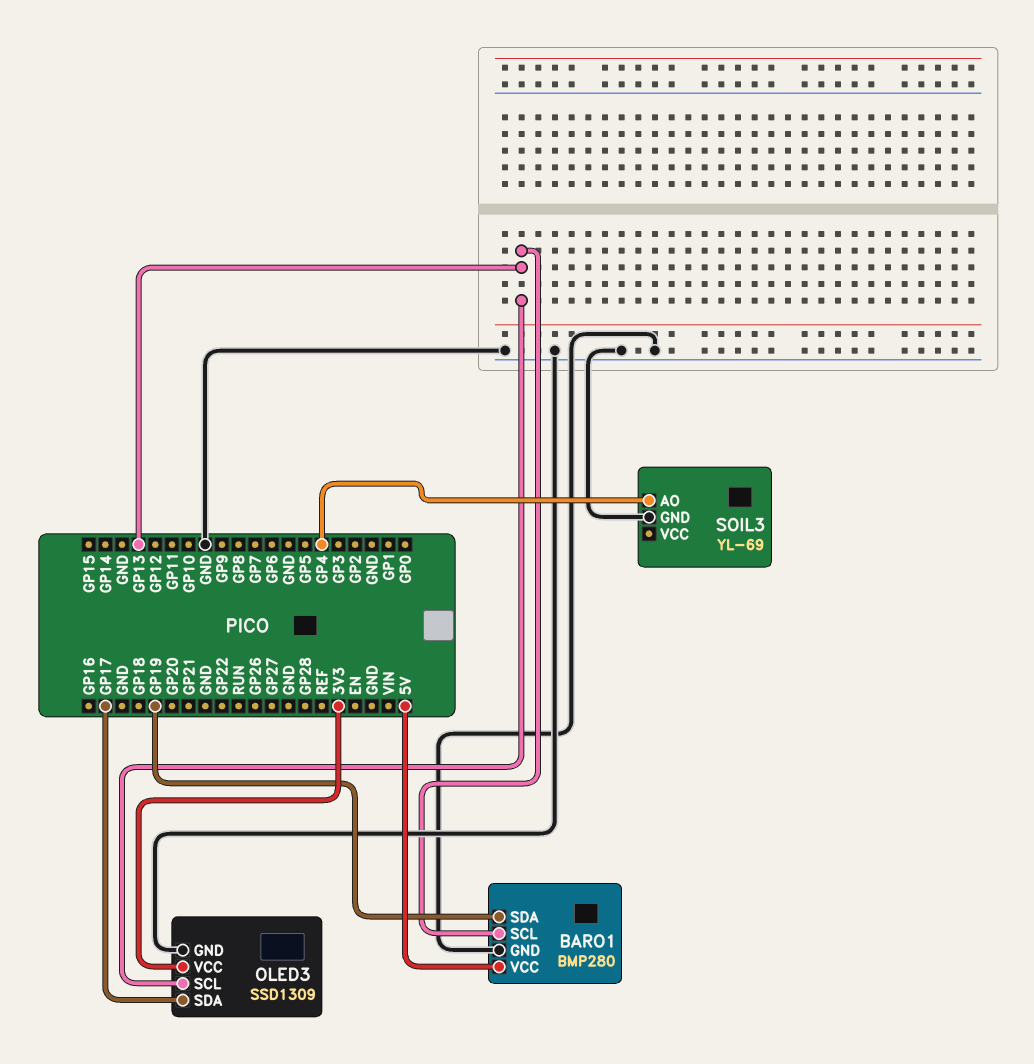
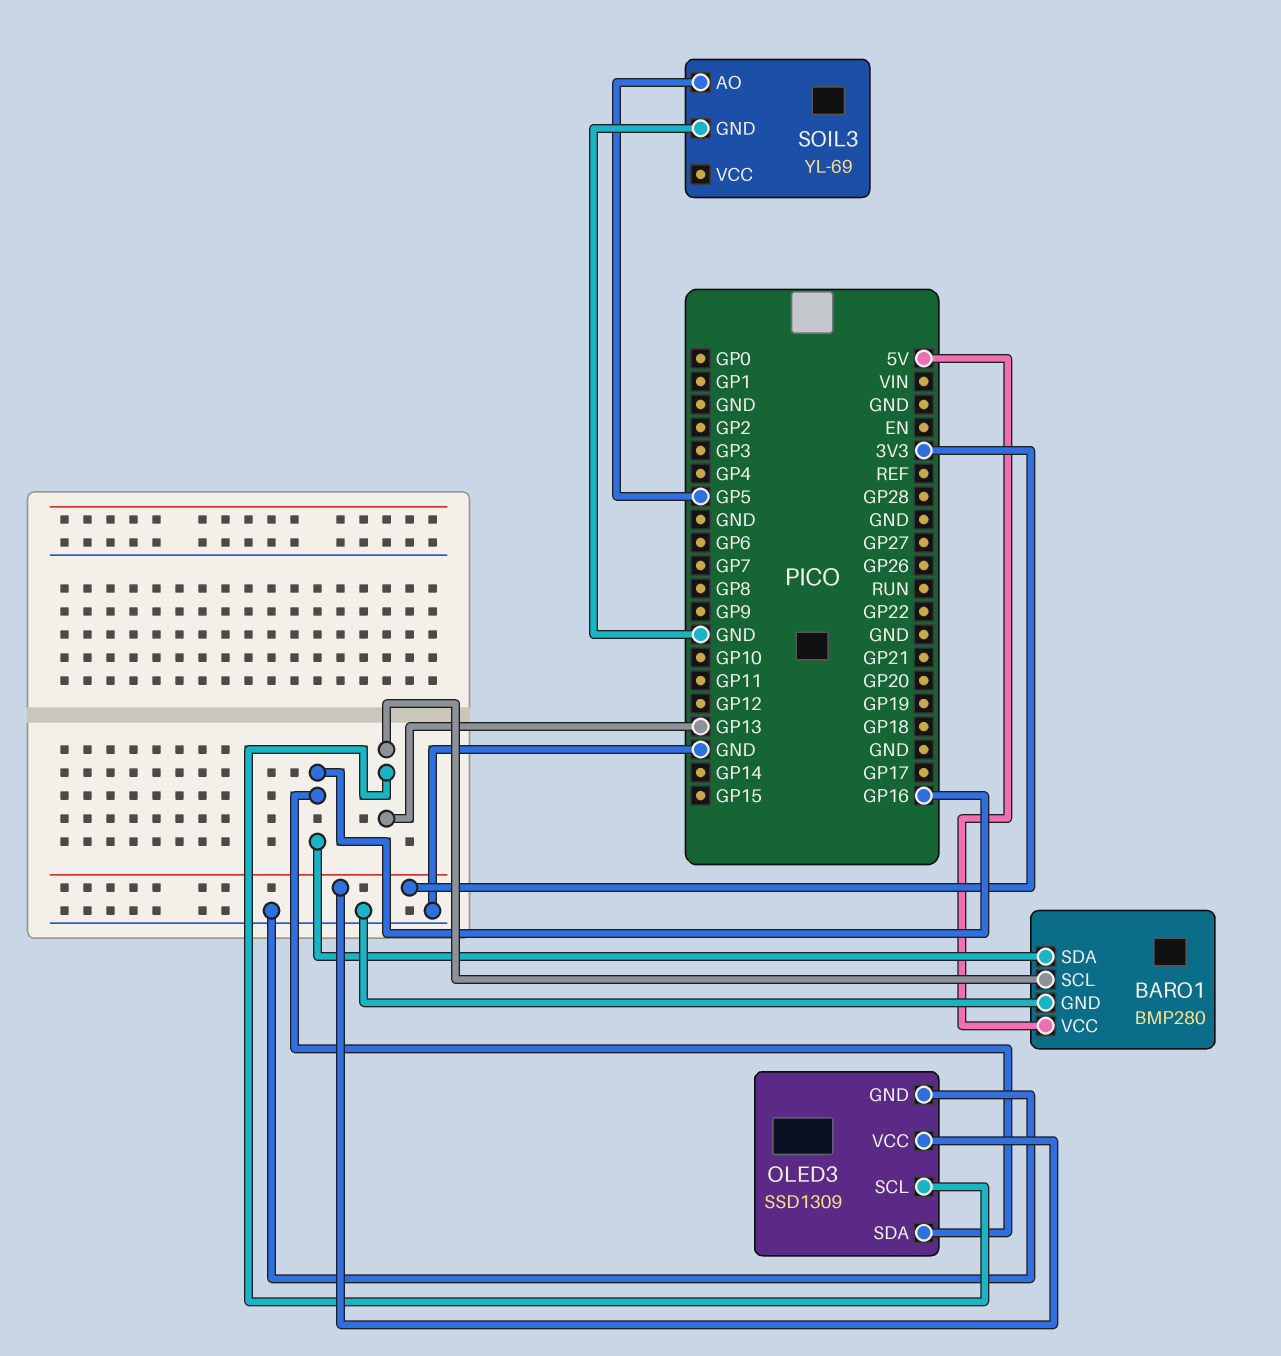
BARO1 pin SDA: GP19 -> GP16
OLED3 pin SDA: GP17 -> GP16
SOIL3 pin AO: GP4 -> GP5

